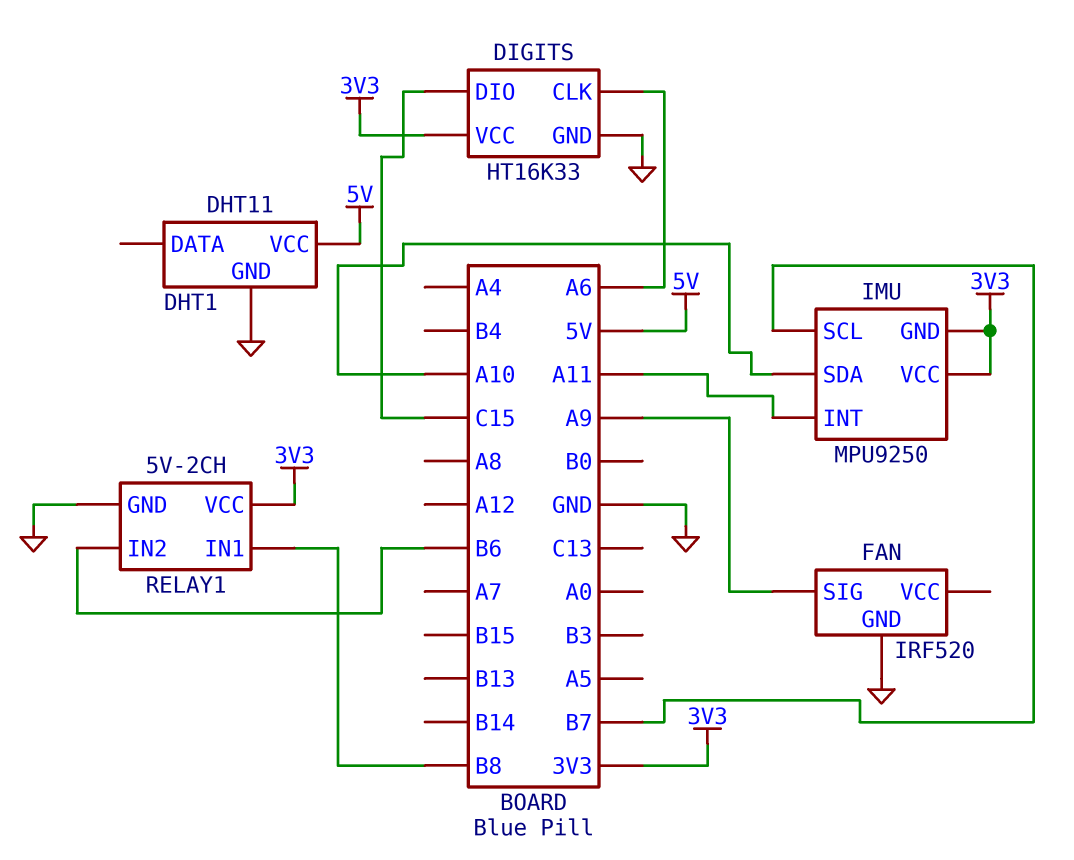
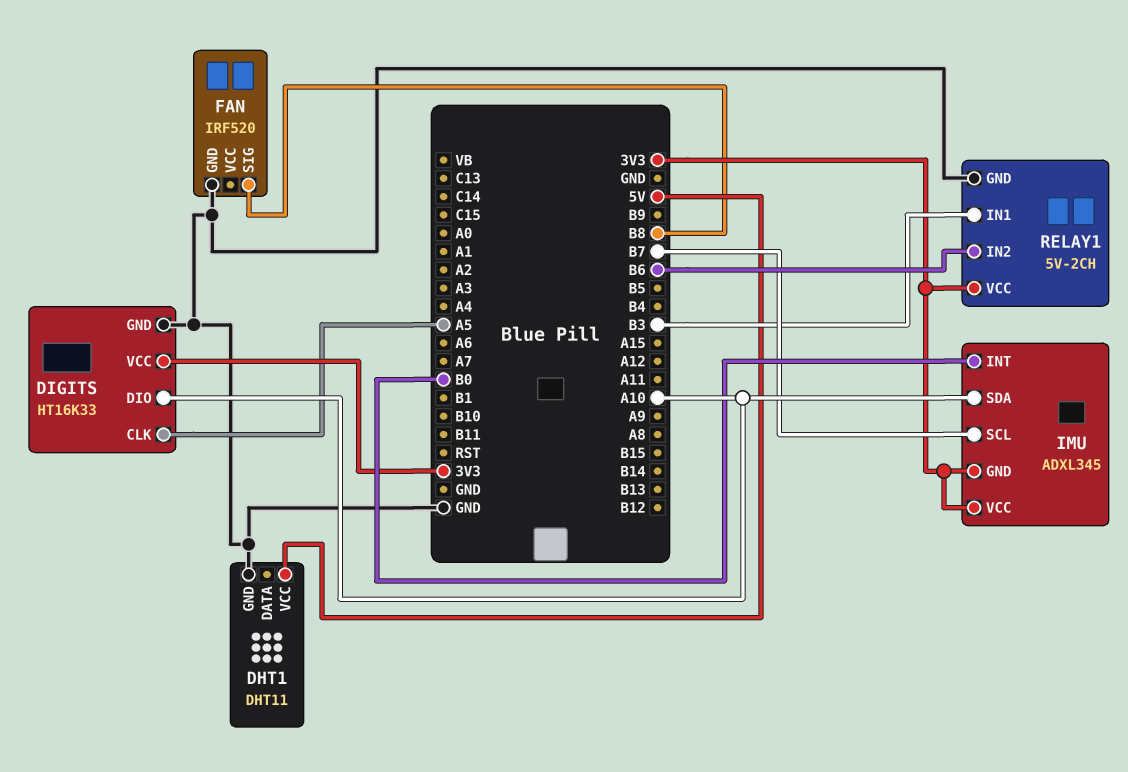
DIGITS pin CLK: A6 -> A5
DIGITS pin DIO: C15 -> A10
FAN pin SIG: A9 -> B8
IMU: MPU9250 -> ADXL345
IMU pin INT: A11 -> B0
RELAY1 pin IN1: B8 -> B3

